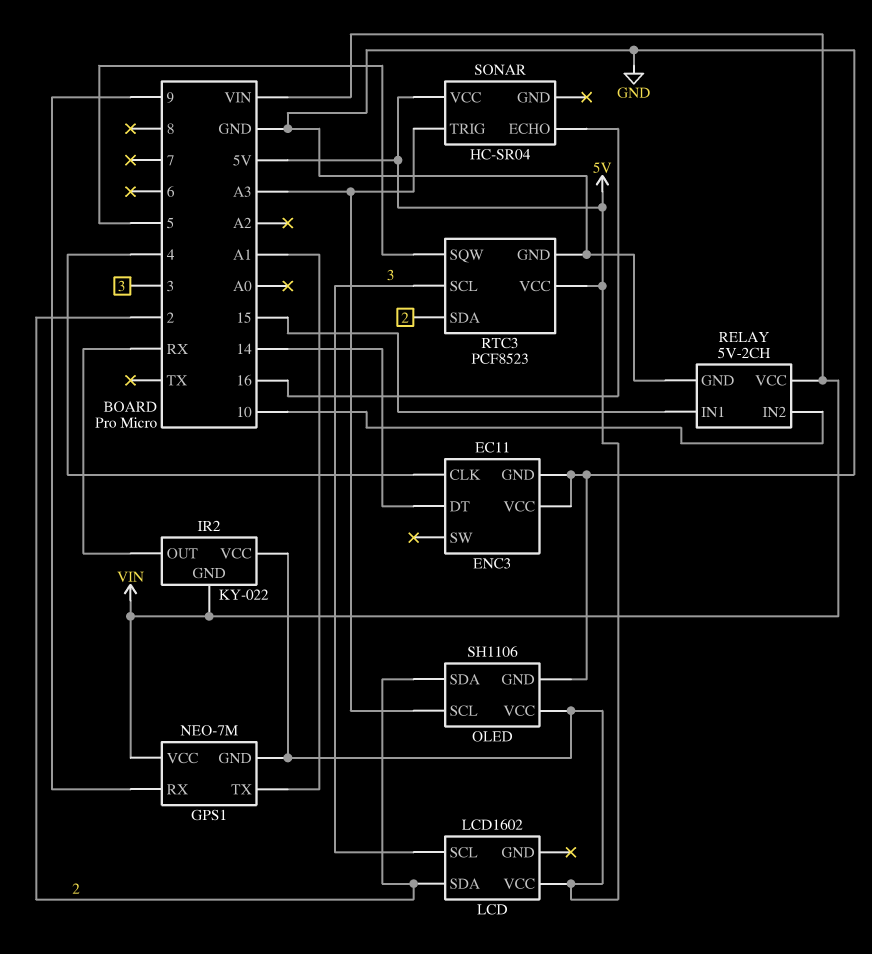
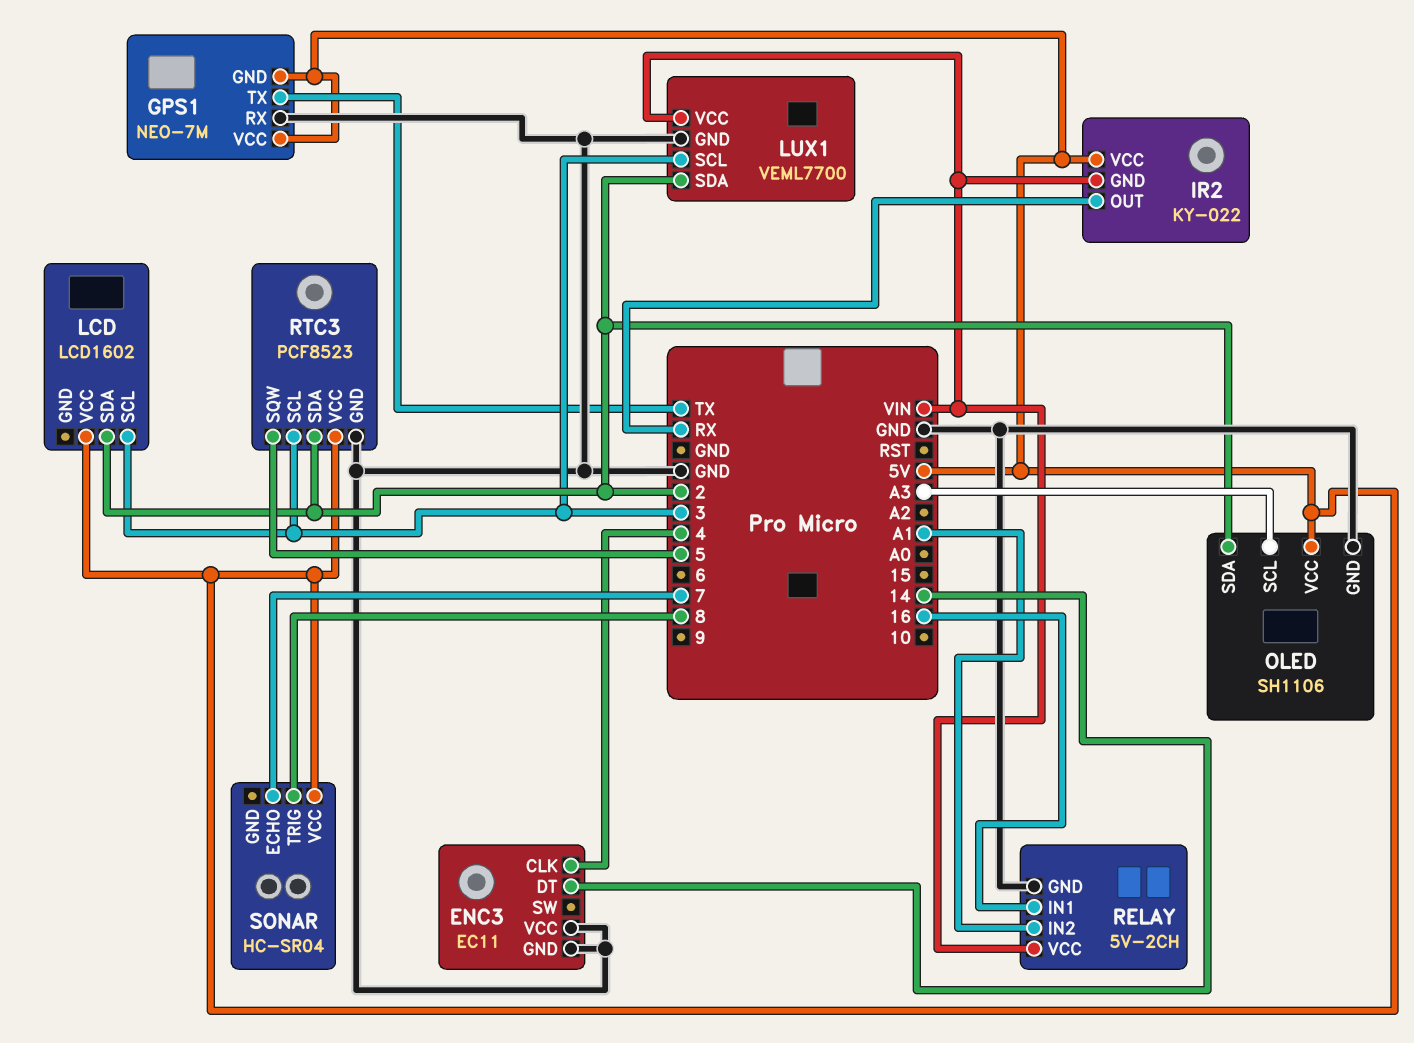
GPS1 pin RX: 9 -> GND
GPS1 pin TX: A1 -> TX
GPS1 pin VCC: VIN -> 5V
LUX1: none -> VEML7700
LUX1 pin GND: none -> GND
LUX1 pin SCL: none -> 3
LUX1 pin SDA: none -> 2
LUX1 pin VCC: none -> VIN
RELAY pin IN1: 15 -> 16
RELAY pin IN2: 10 -> A1
SONAR pin ECHO: 16 -> 7
SONAR pin TRIG: A3 -> 8

